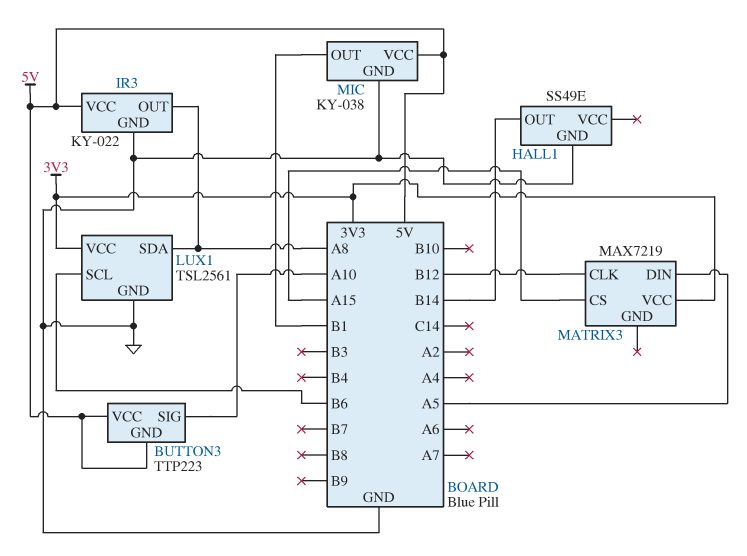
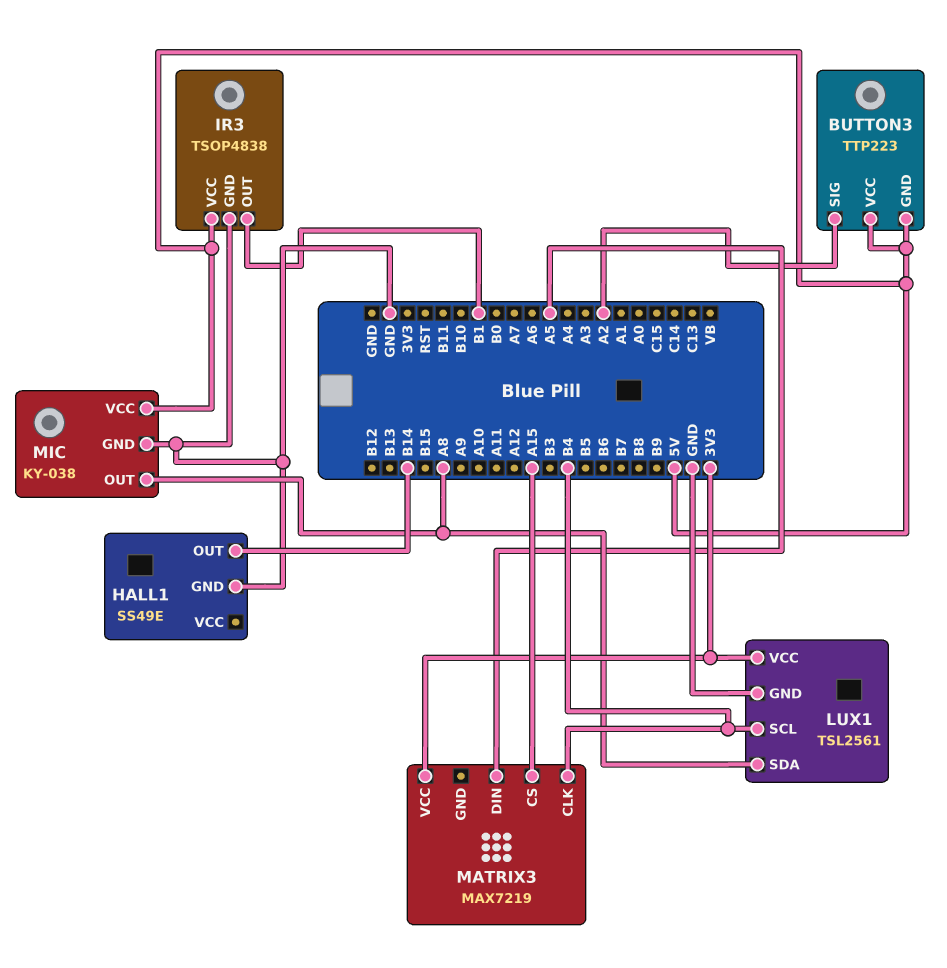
BUTTON3 pin SIG: A10 -> A2
IR3: KY-022 -> TSOP4838
IR3 pin OUT: A8 -> B1
LUX1 pin SCL: B6 -> B4
MATRIX3 pin CLK: B12 -> B4
MIC pin OUT: B1 -> A8

